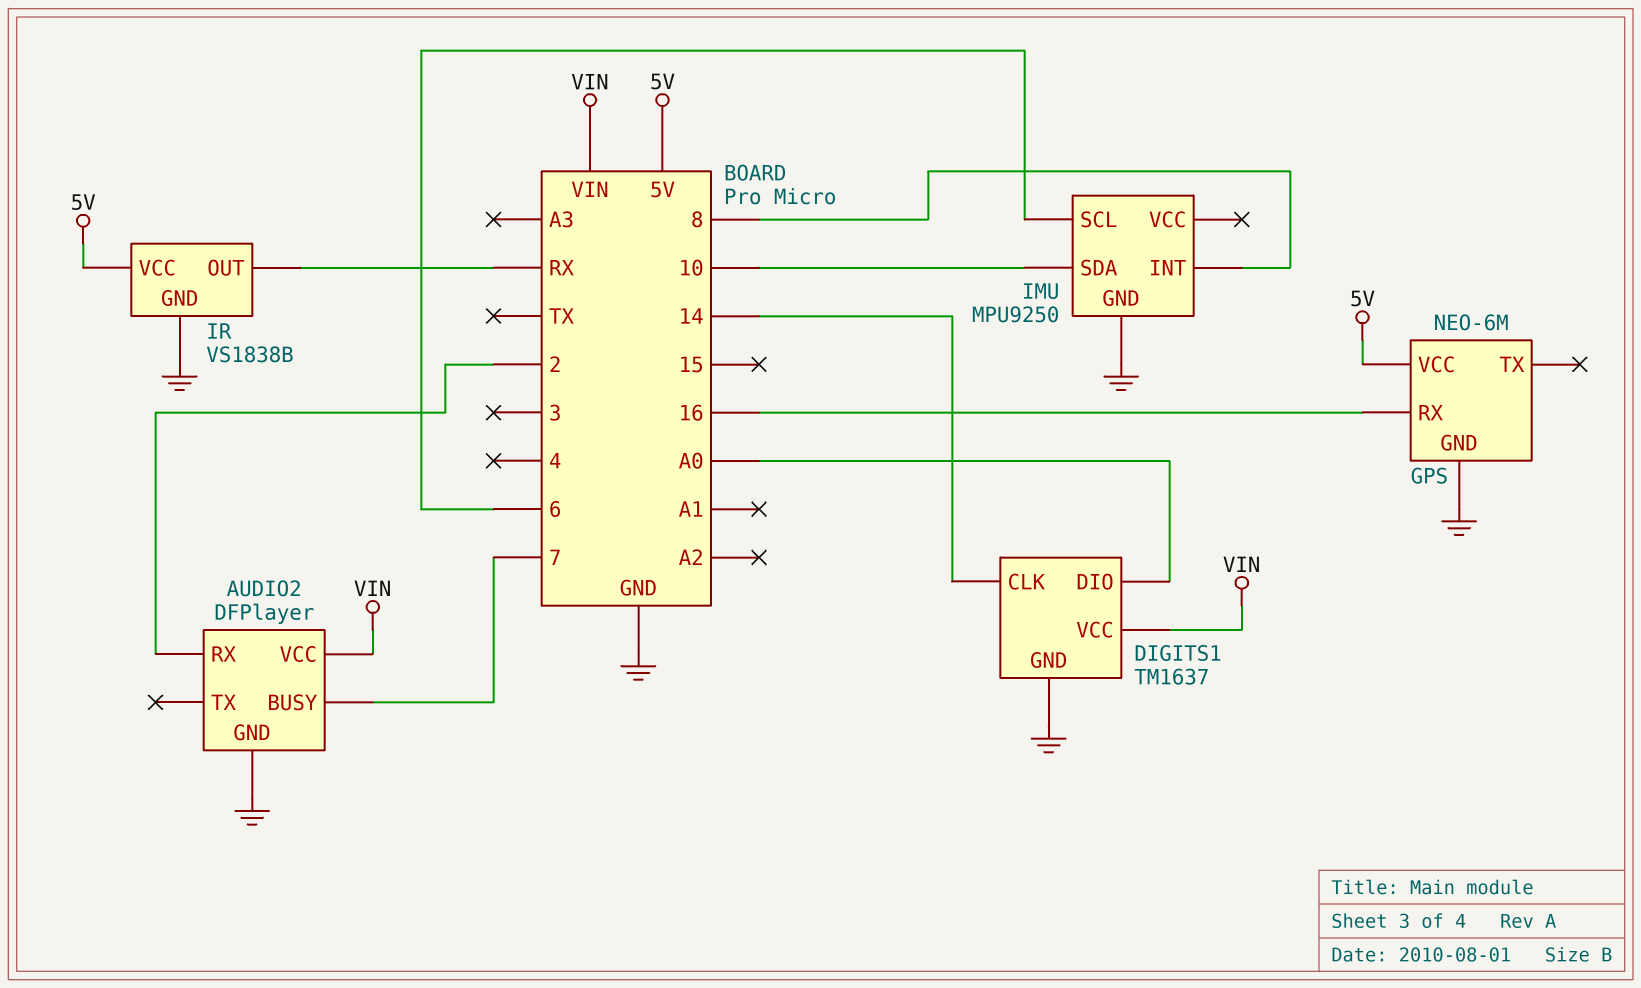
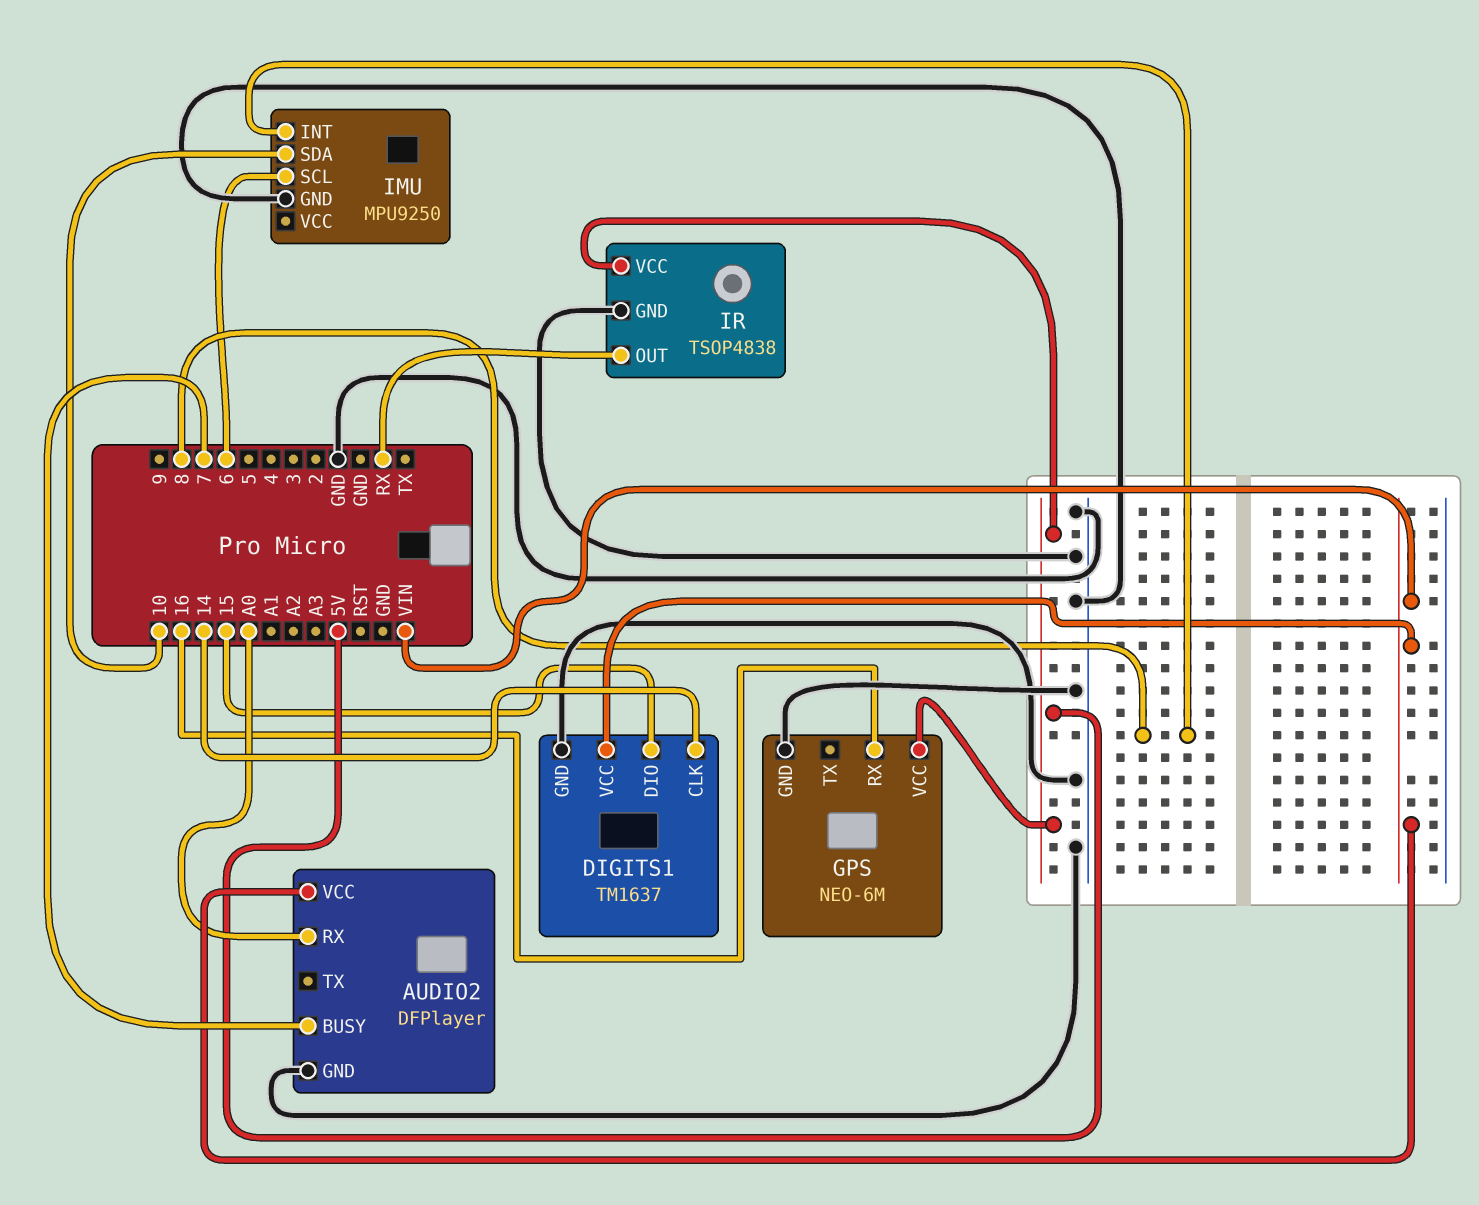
AUDIO2 pin RX: 2 -> A0
DIGITS1 pin DIO: A0 -> 15
IR: VS1838B -> TSOP4838

